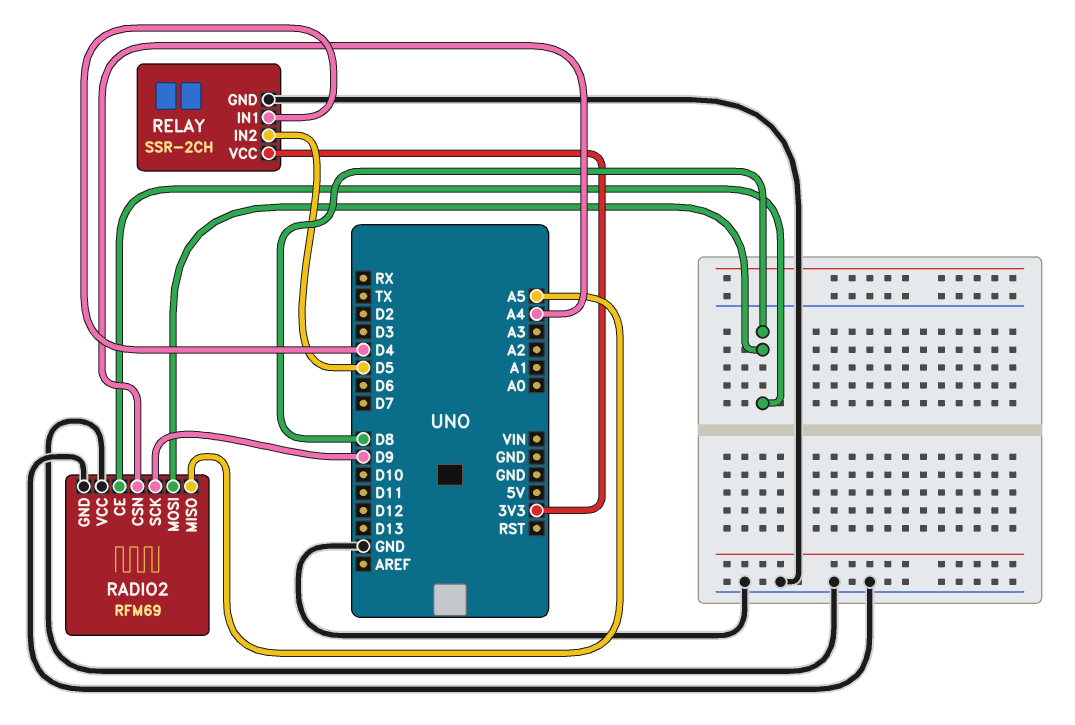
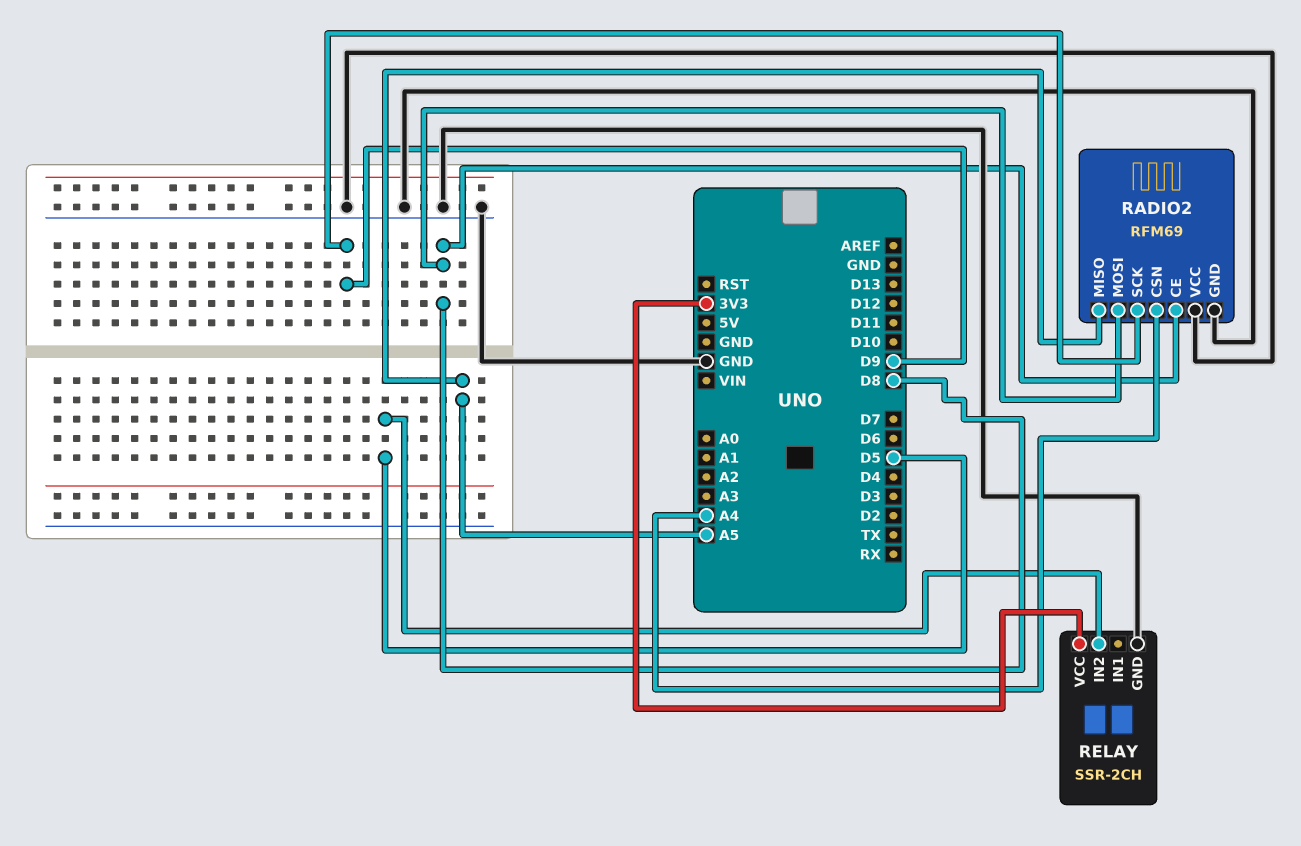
RELAY pin IN1: D4 -> none

